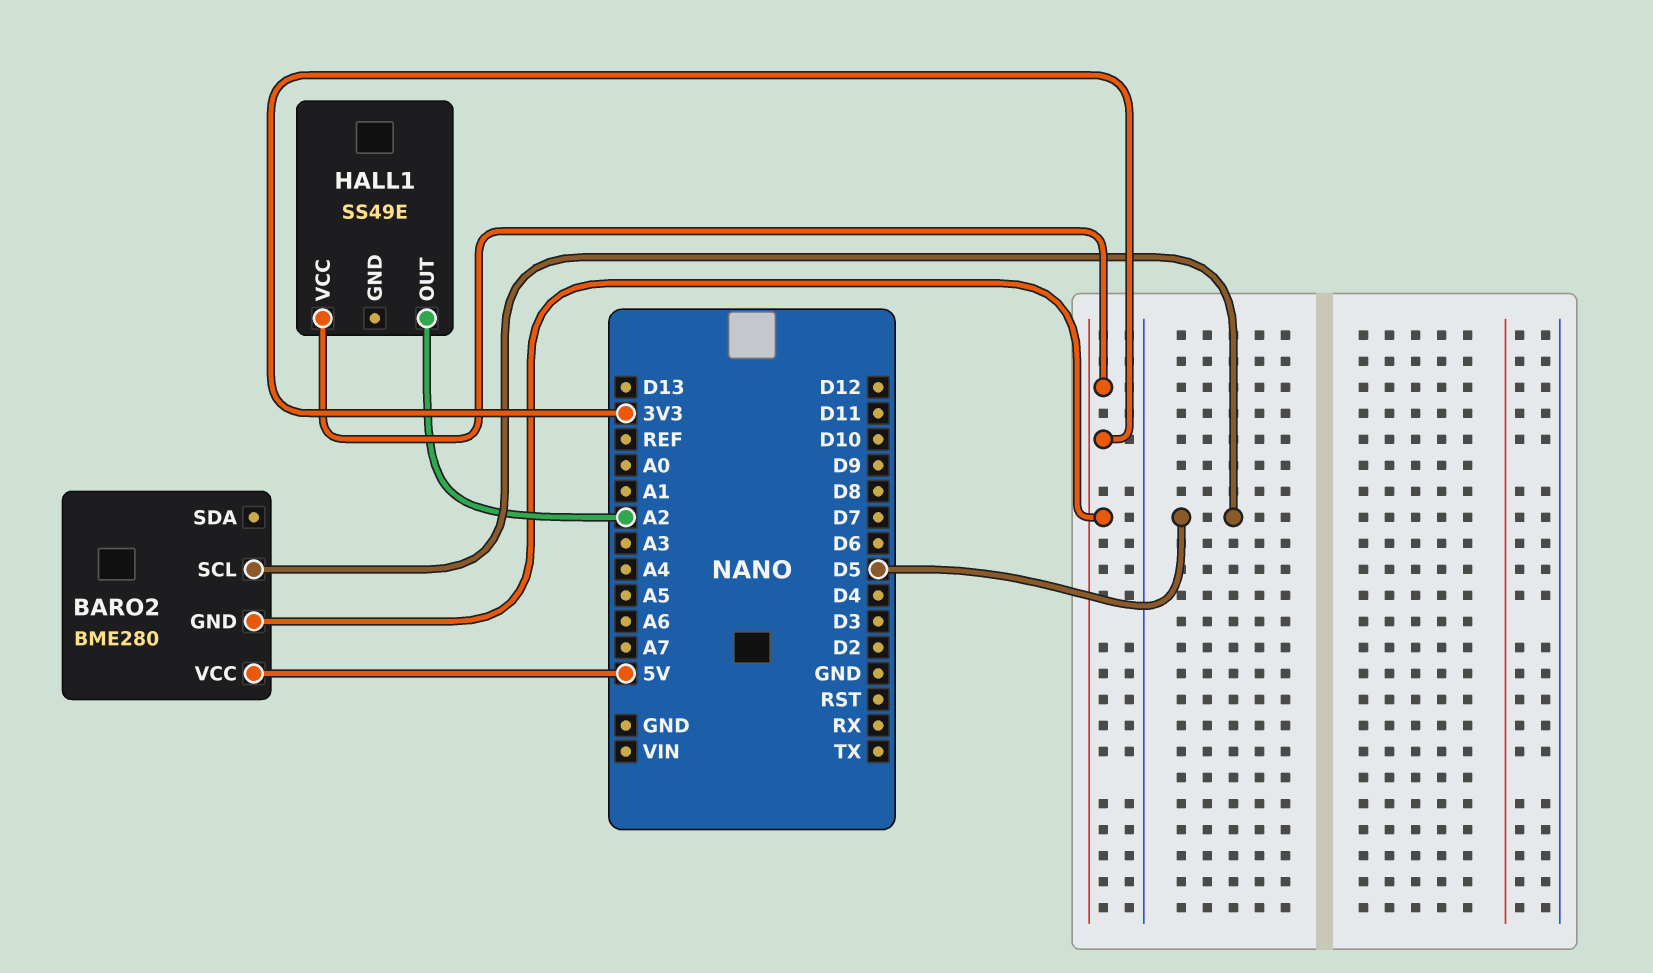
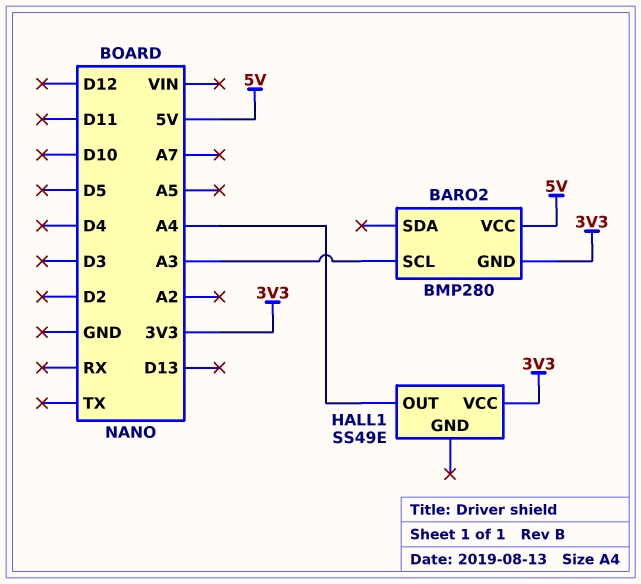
BARO2: BME280 -> BMP280
BARO2 pin SCL: D5 -> A3
HALL1 pin OUT: A2 -> A4

